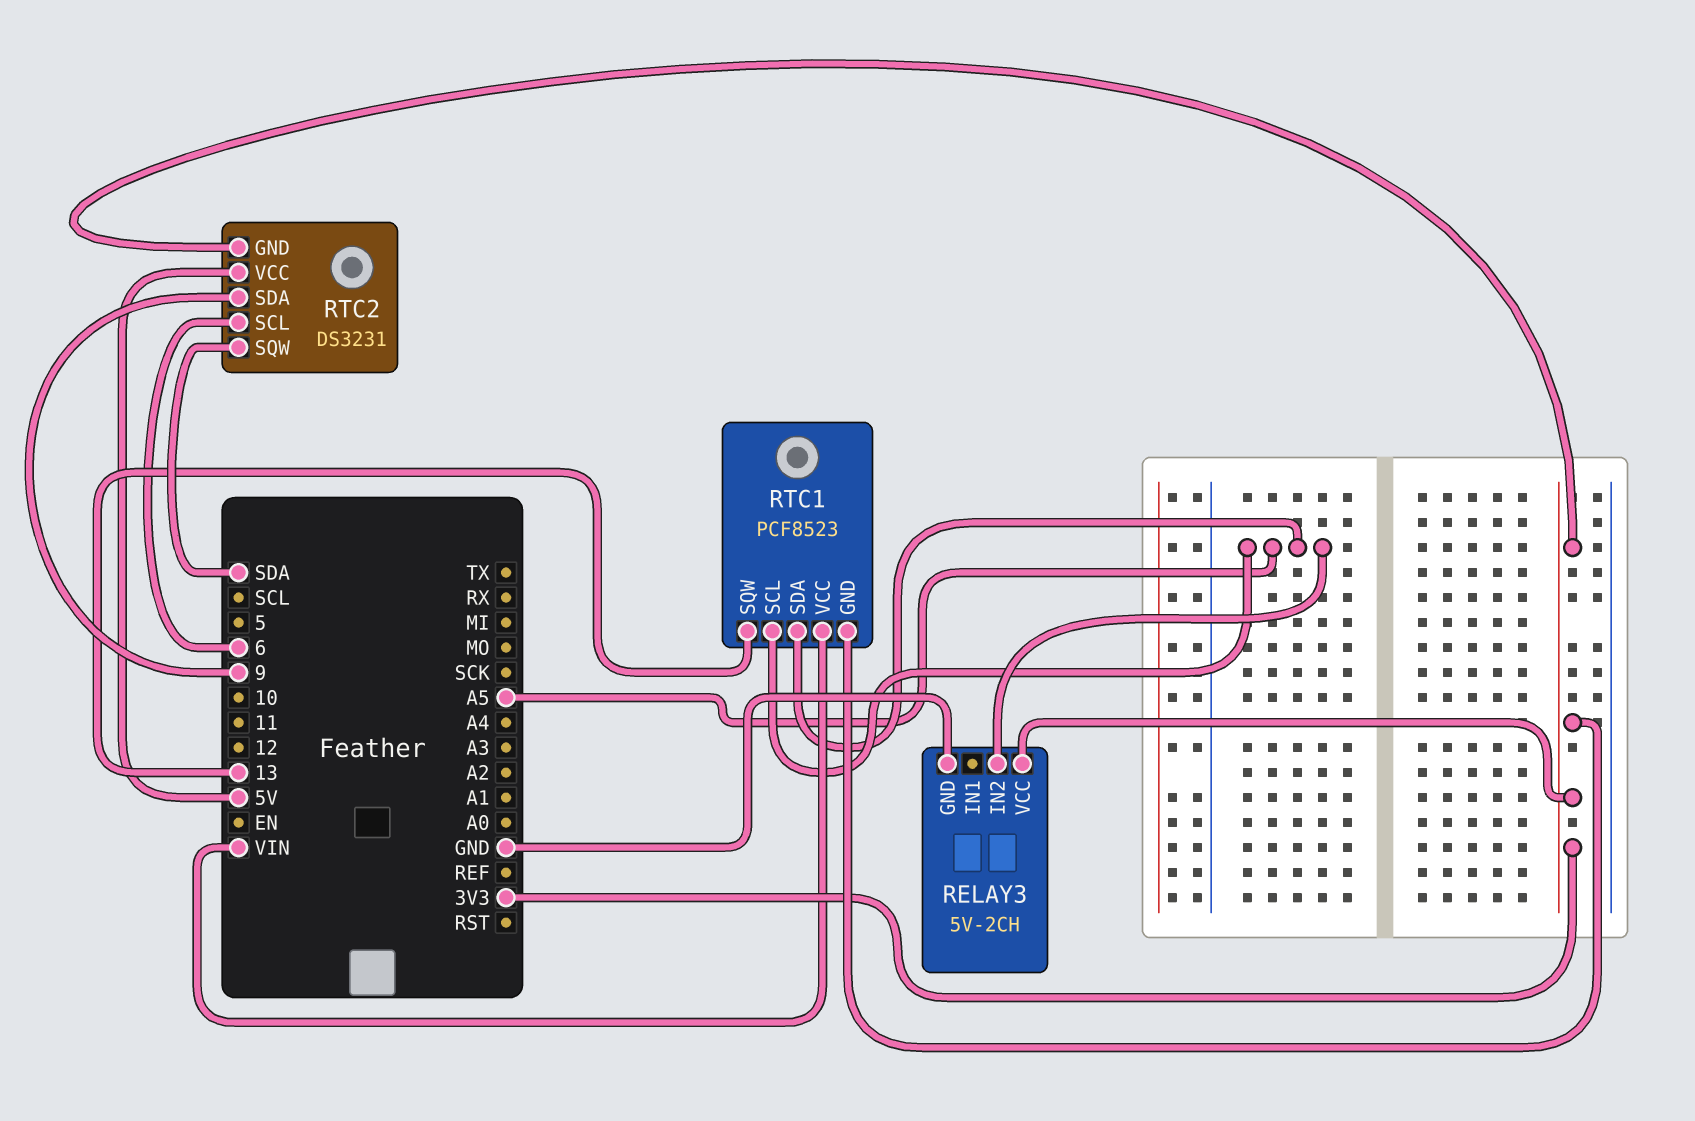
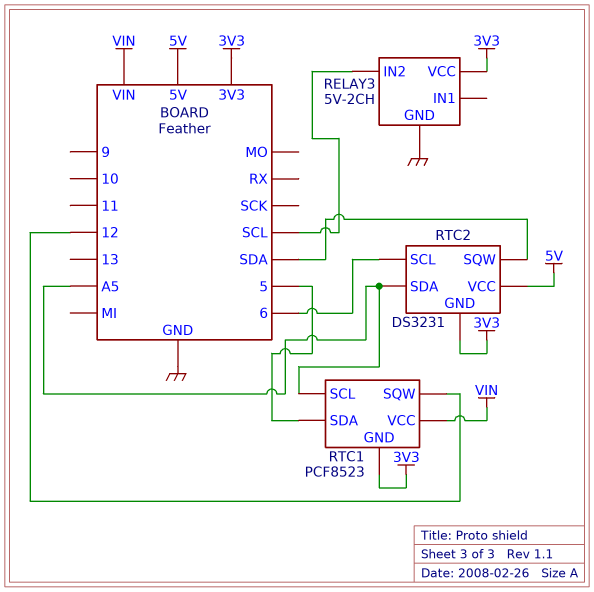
RELAY3 pin IN2: A5 -> SCL
RTC1 pin SDA: A5 -> 5
RTC1 pin SQW: 13 -> 12
RTC2 pin SDA: 9 -> A5

